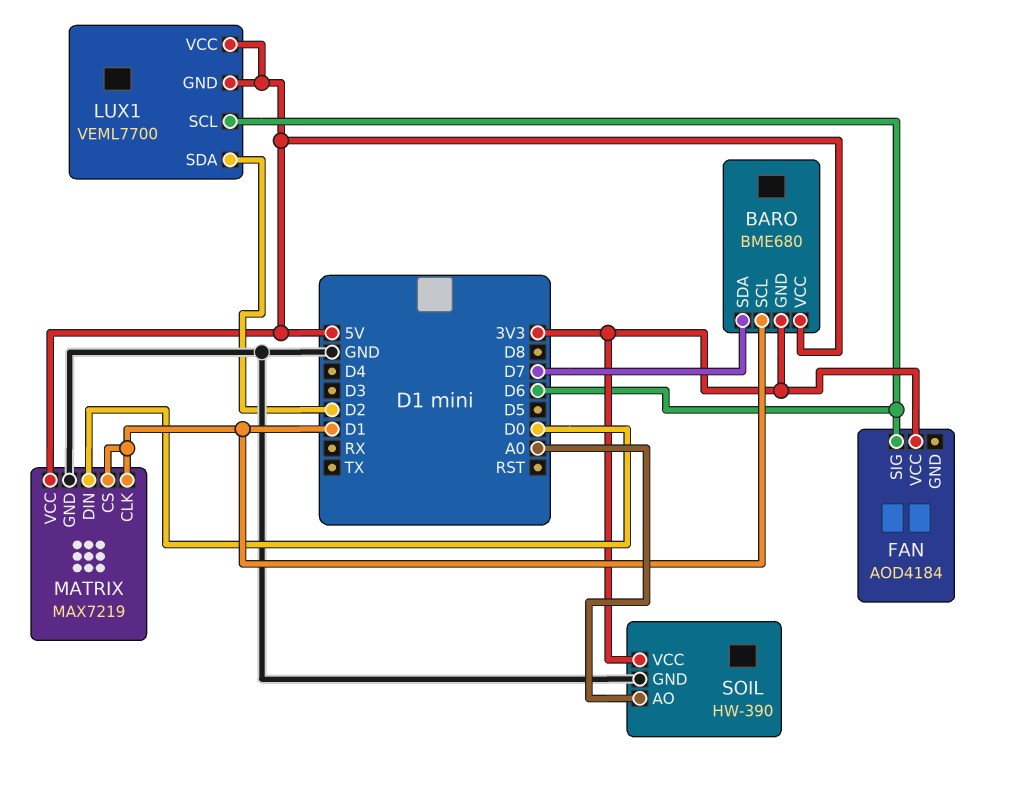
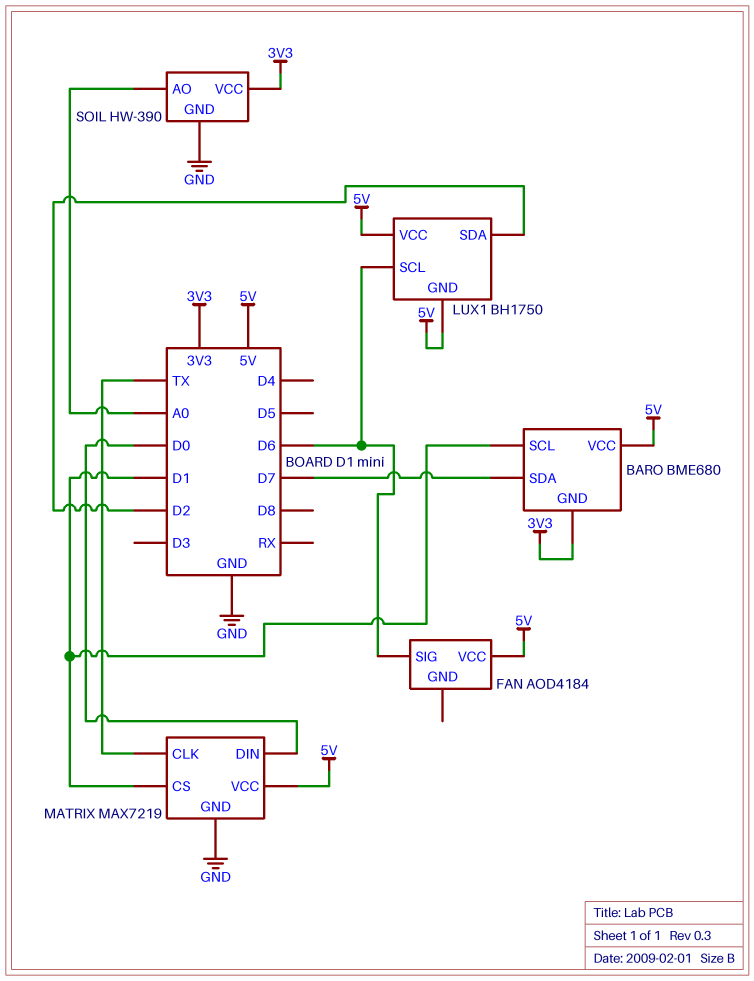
FAN pin VCC: 3V3 -> 5V
LUX1: VEML7700 -> BH1750
MATRIX pin CLK: D1 -> TX

